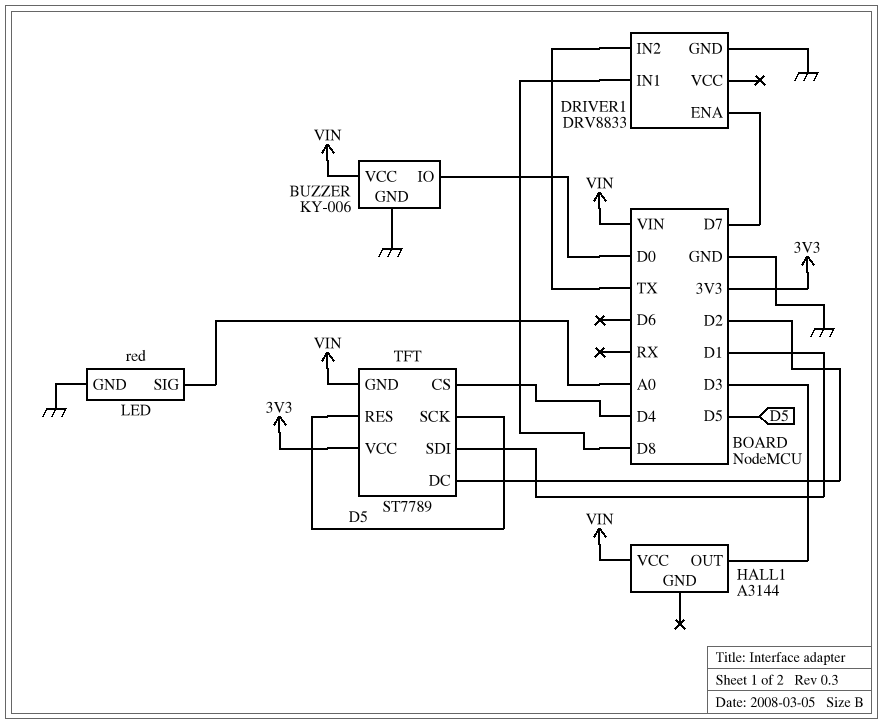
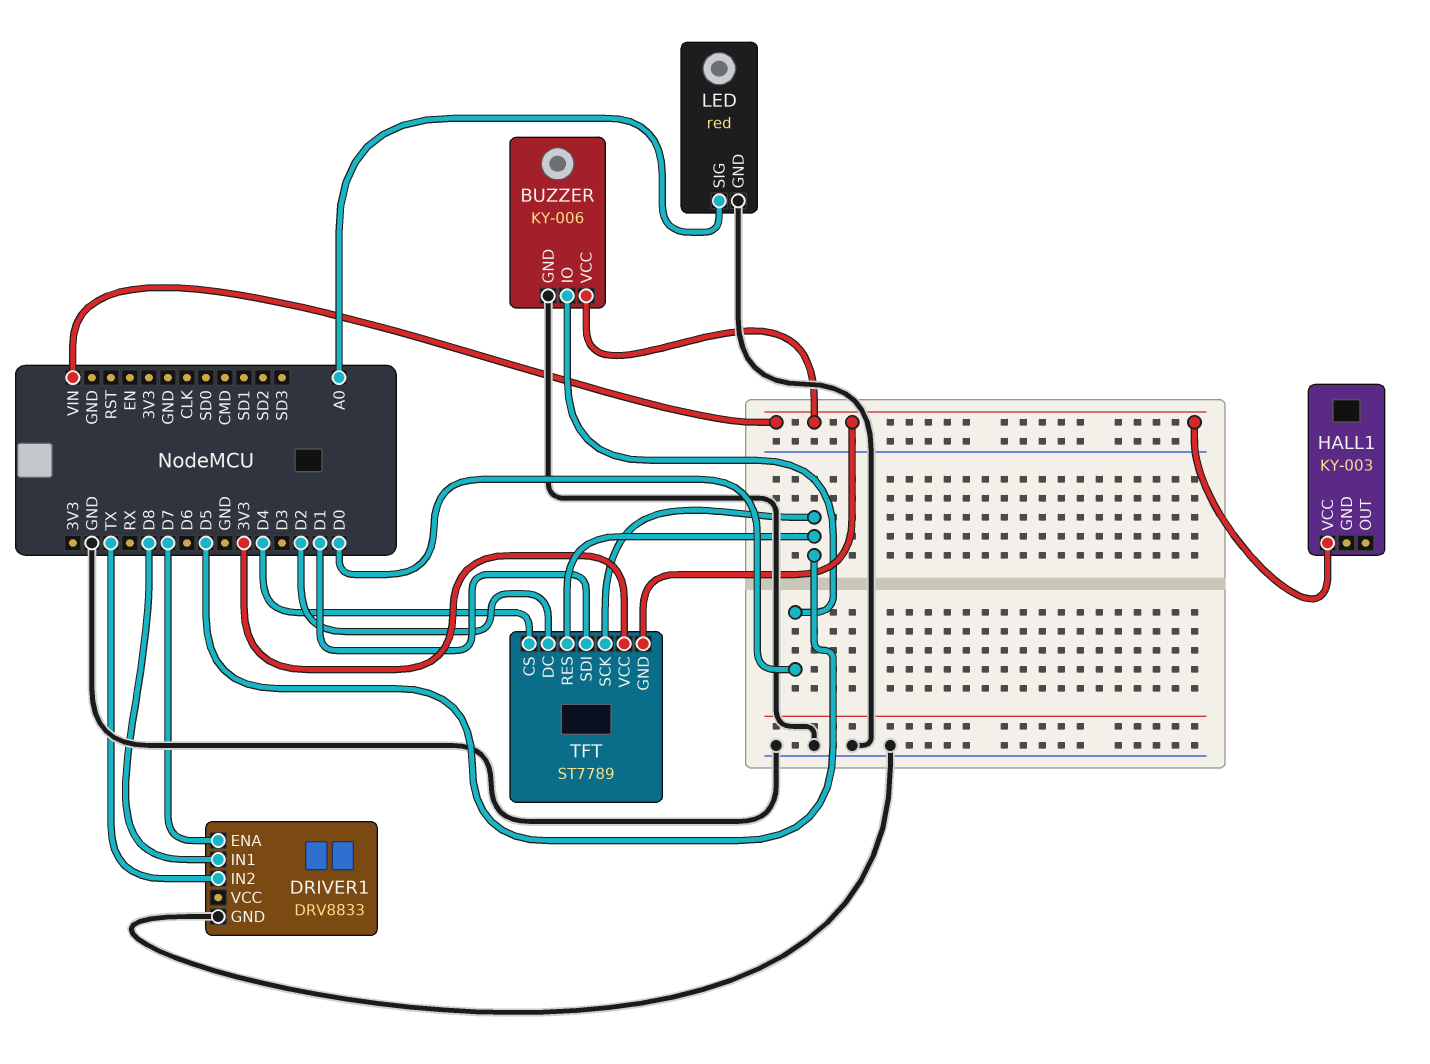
HALL1: A3144 -> KY-003
HALL1 pin OUT: D3 -> none

